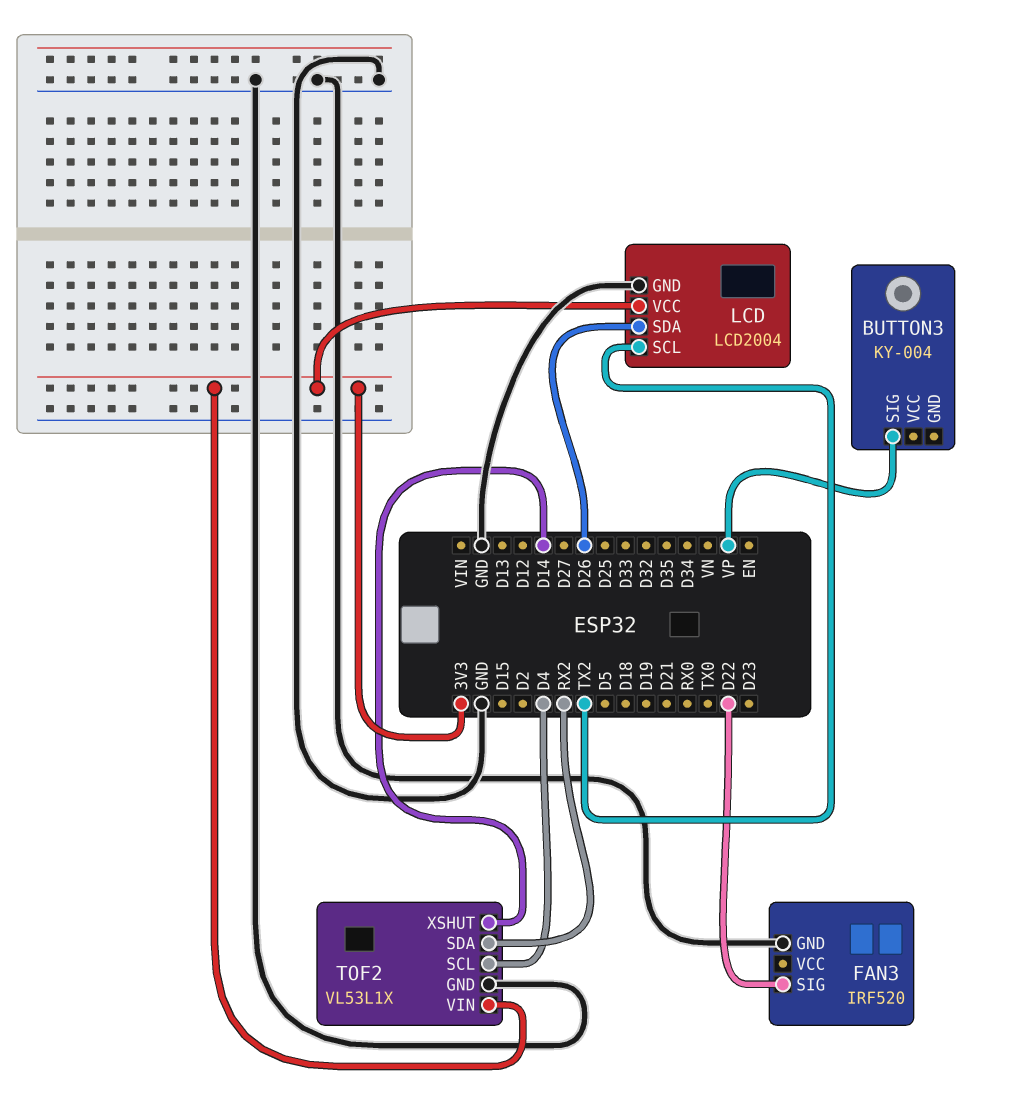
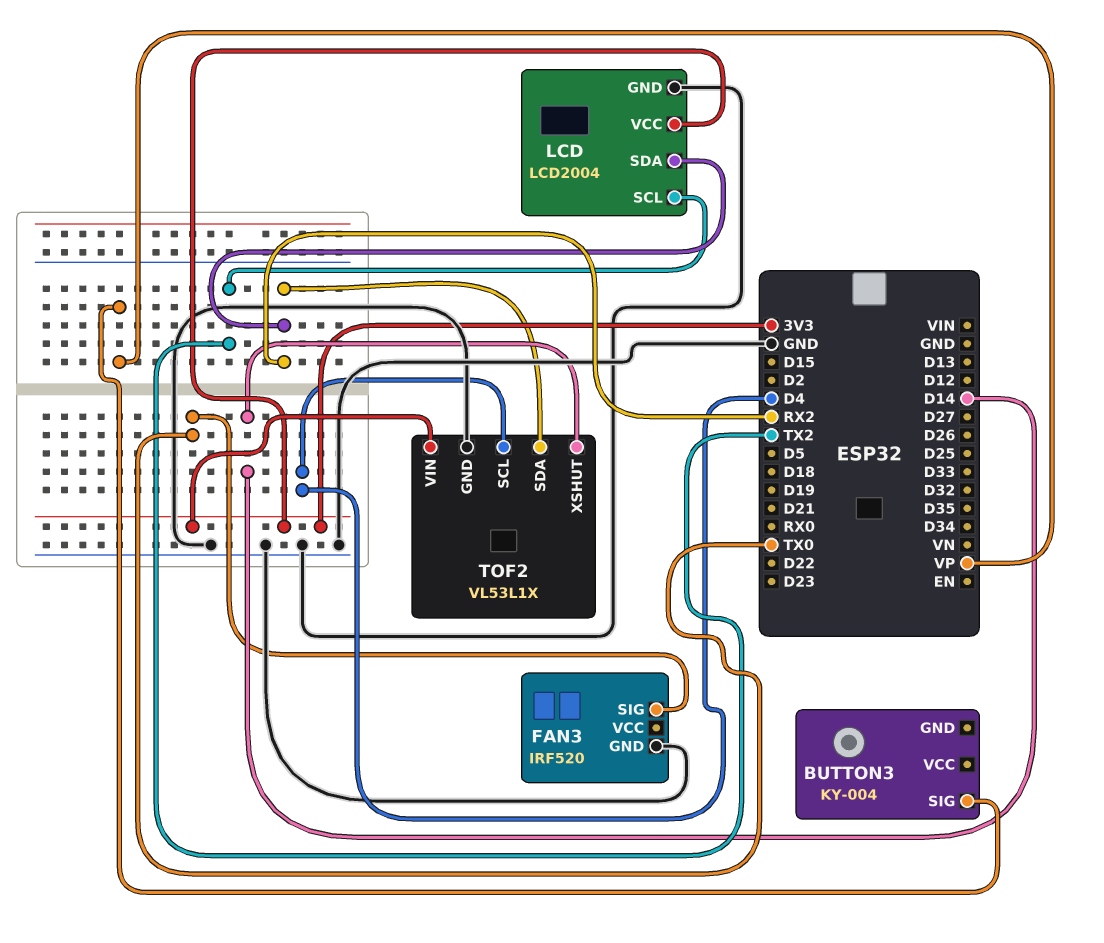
FAN3 pin SIG: D22 -> TX0
LCD pin SDA: D26 -> RX2

